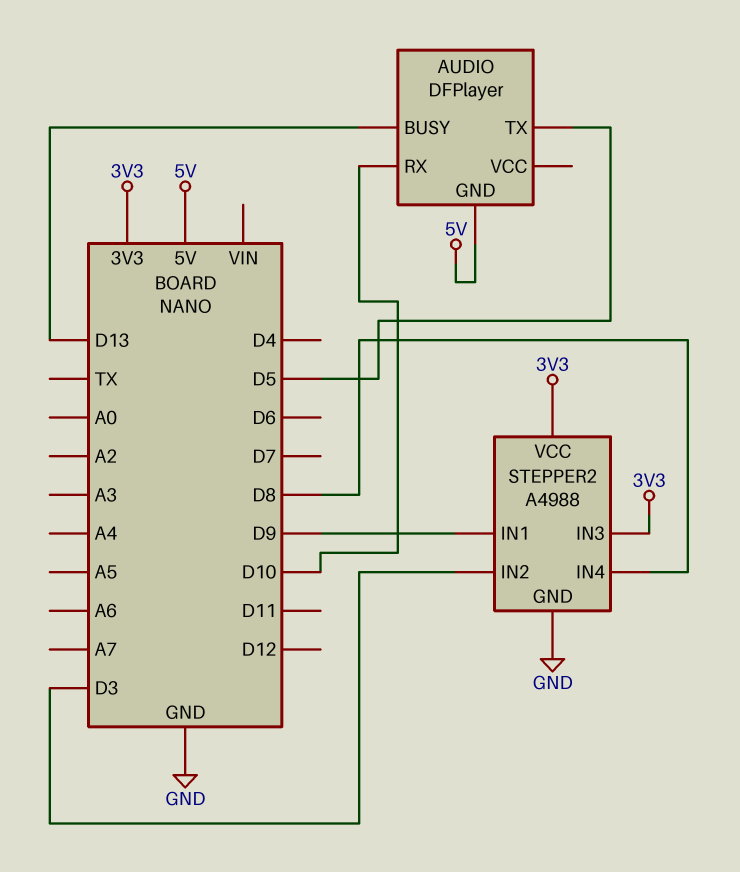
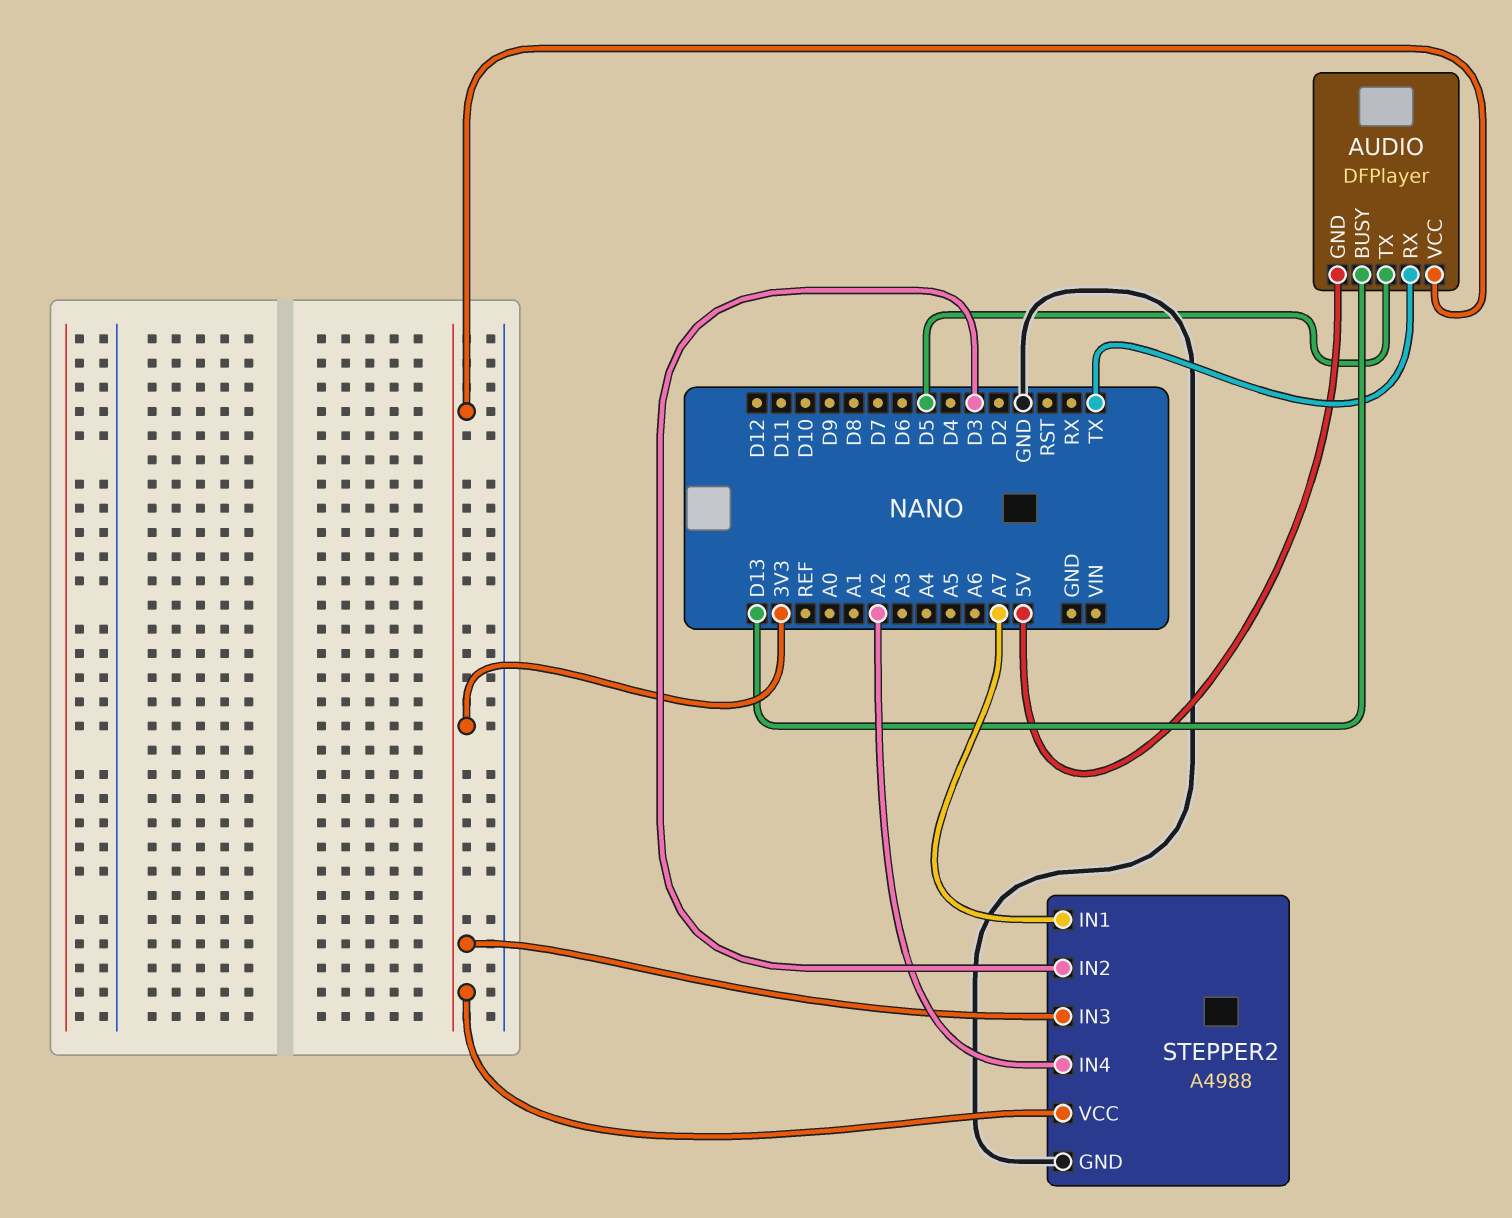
AUDIO pin RX: D10 -> TX
AUDIO pin VCC: none -> 3V3
STEPPER2 pin IN1: D9 -> A7
STEPPER2 pin IN4: D8 -> A2

